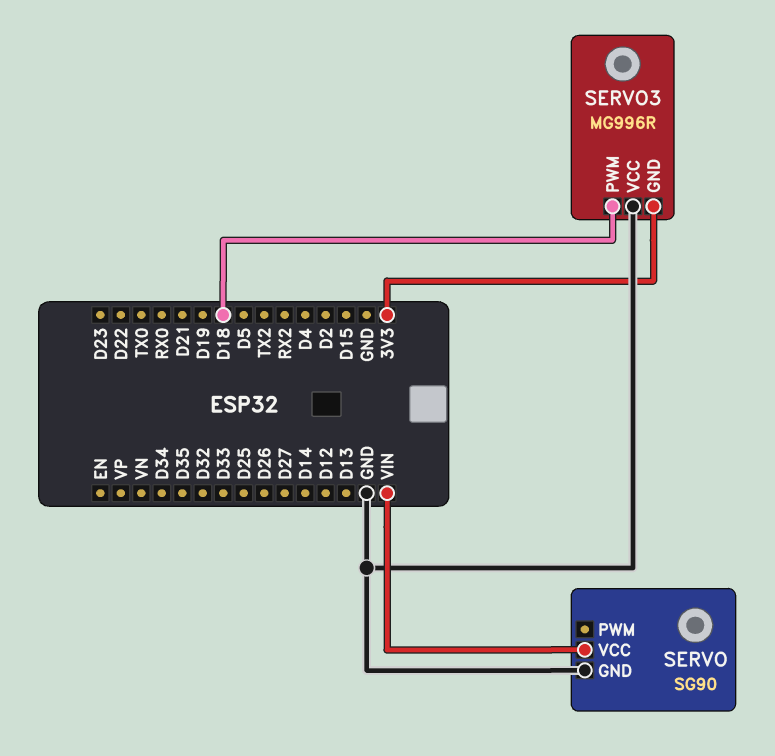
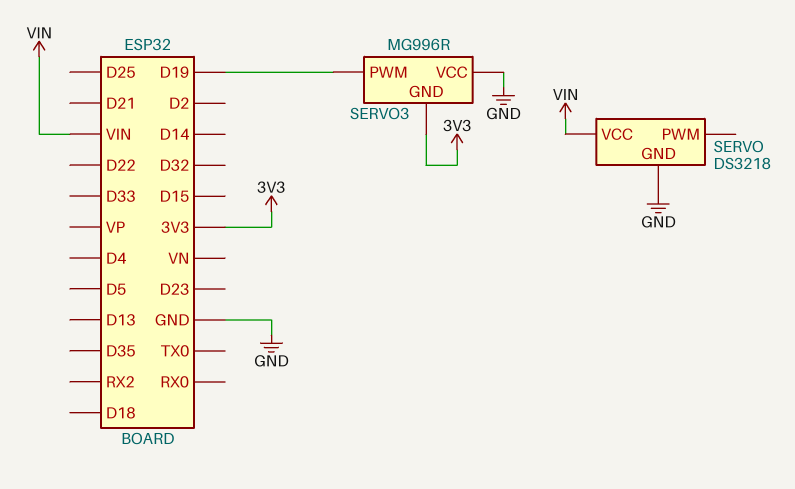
SERVO: SG90 -> DS3218
SERVO3 pin PWM: D18 -> D19

